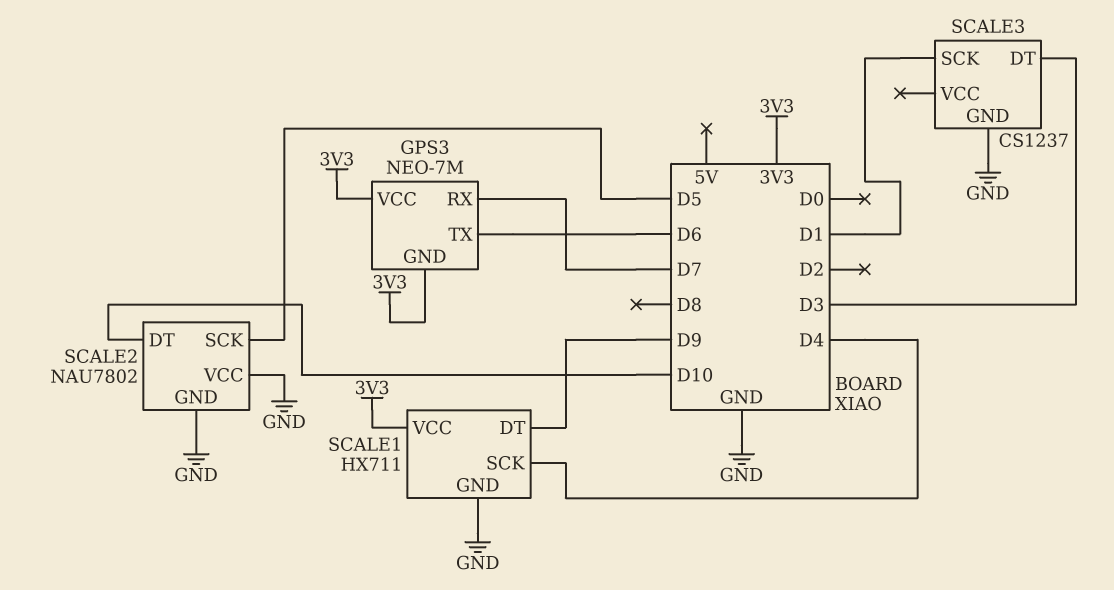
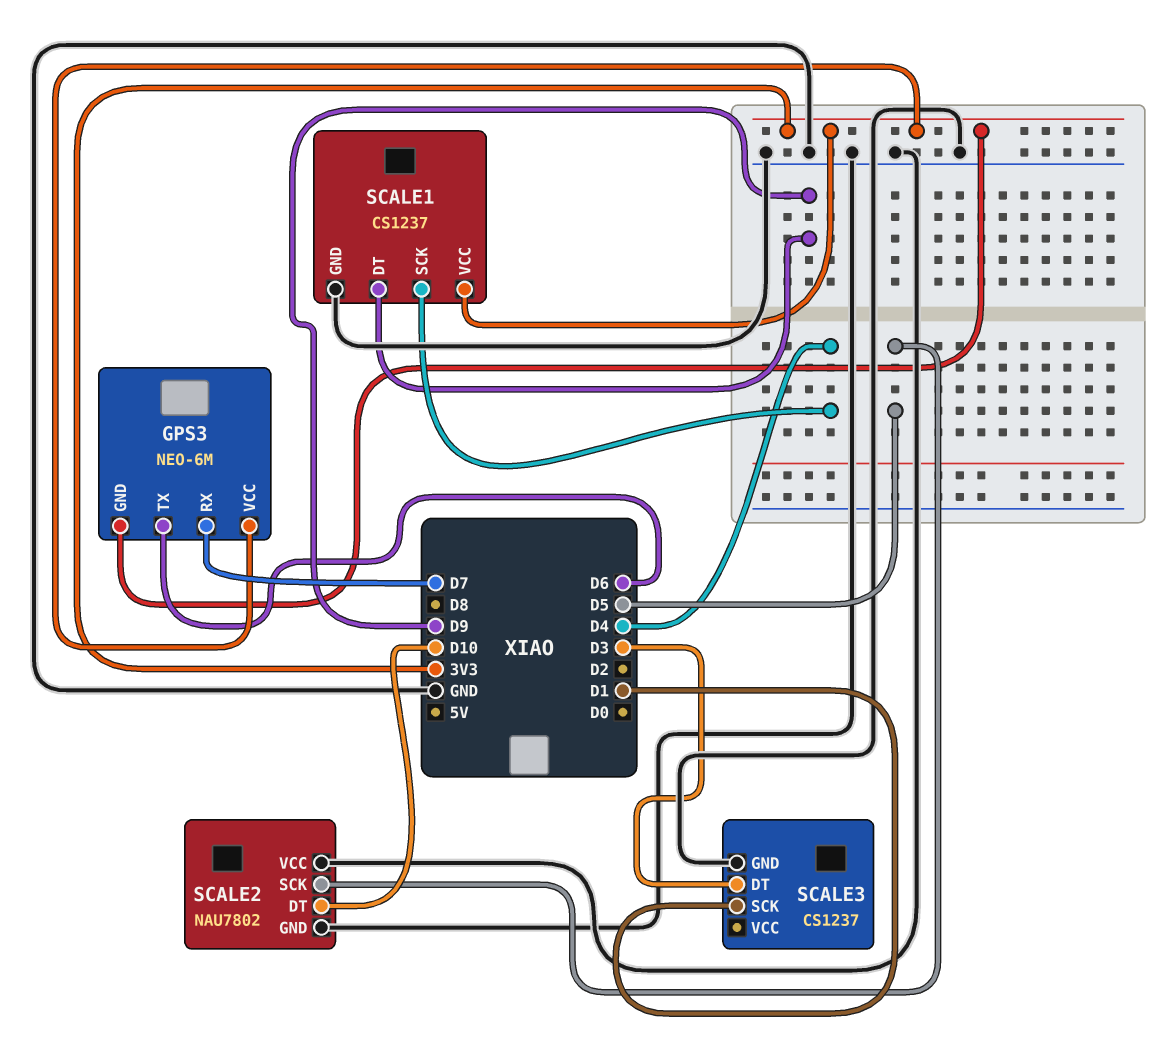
GPS3: NEO-7M -> NEO-6M
SCALE1: HX711 -> CS1237

